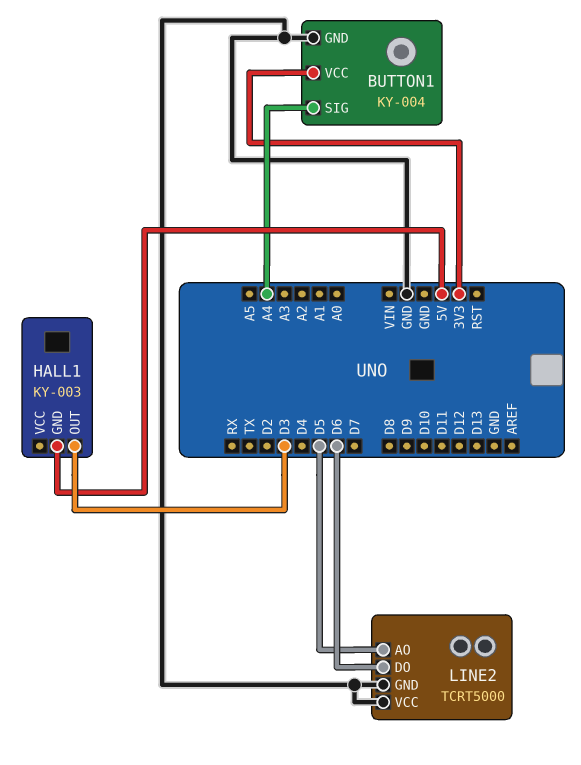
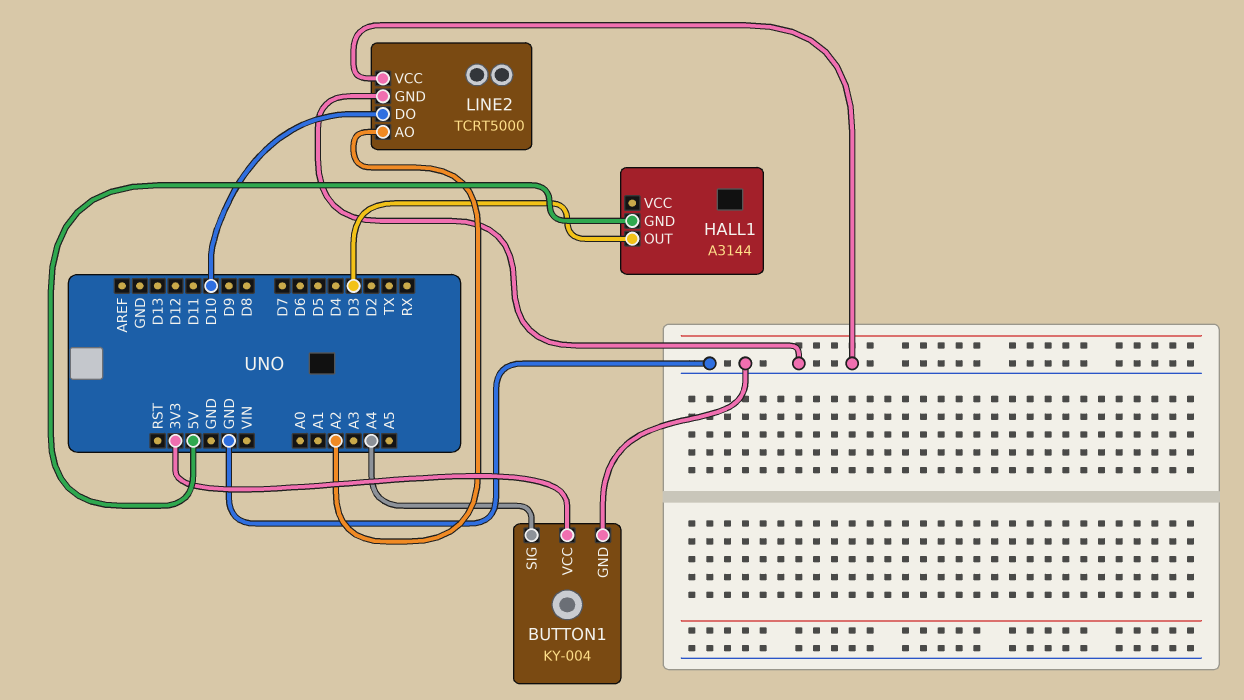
HALL1: KY-003 -> A3144
LINE2 pin AO: D5 -> A2
LINE2 pin DO: D6 -> D10

